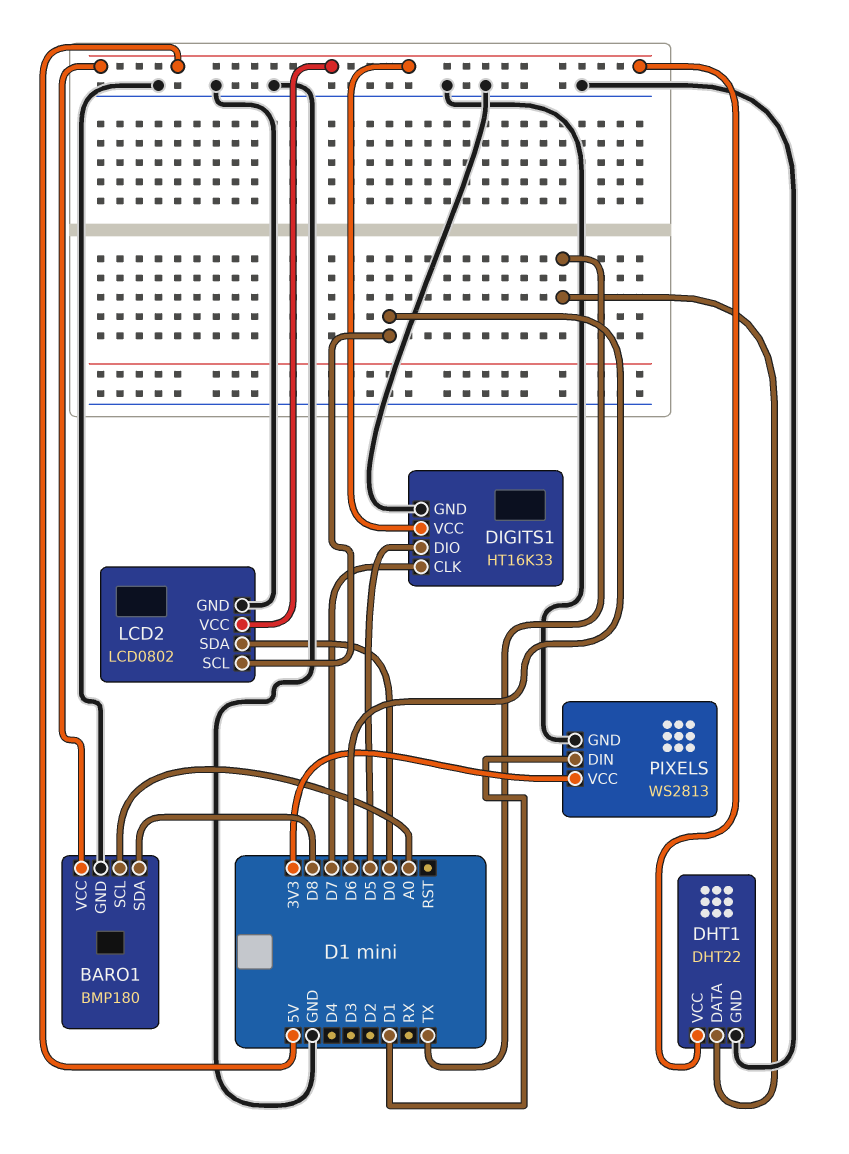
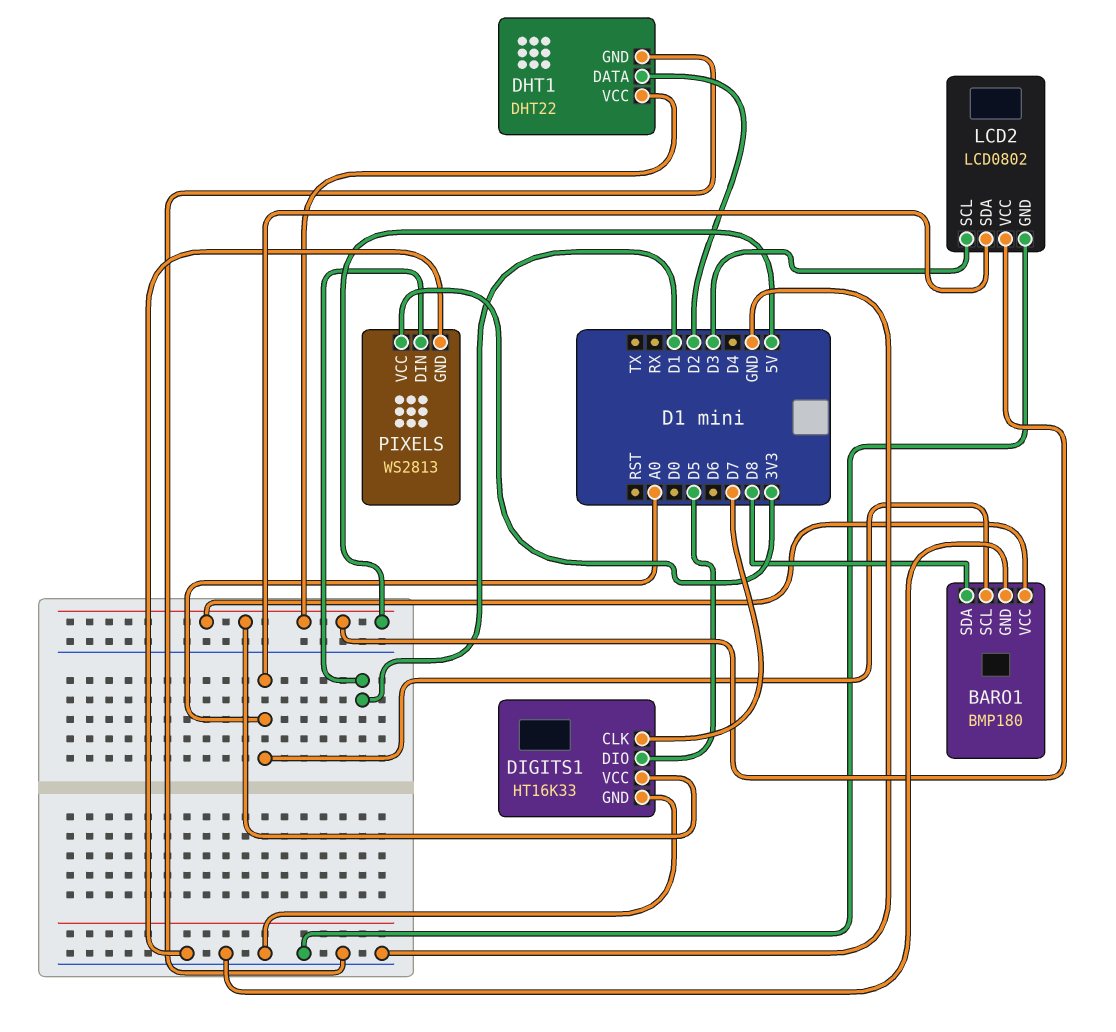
DHT1 pin DATA: TX -> D2
LCD2 pin SCL: D6 -> D3
LCD2 pin SDA: D0 -> A0

